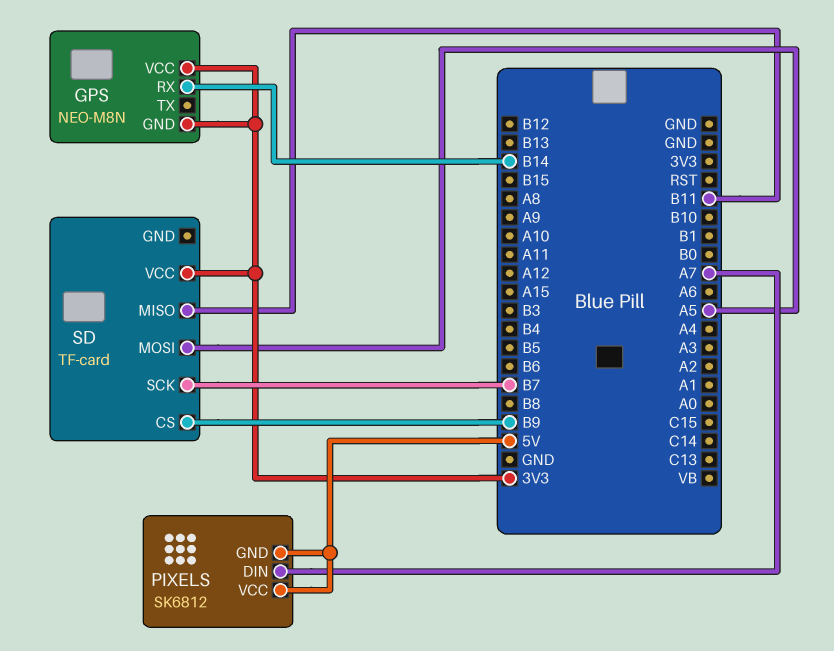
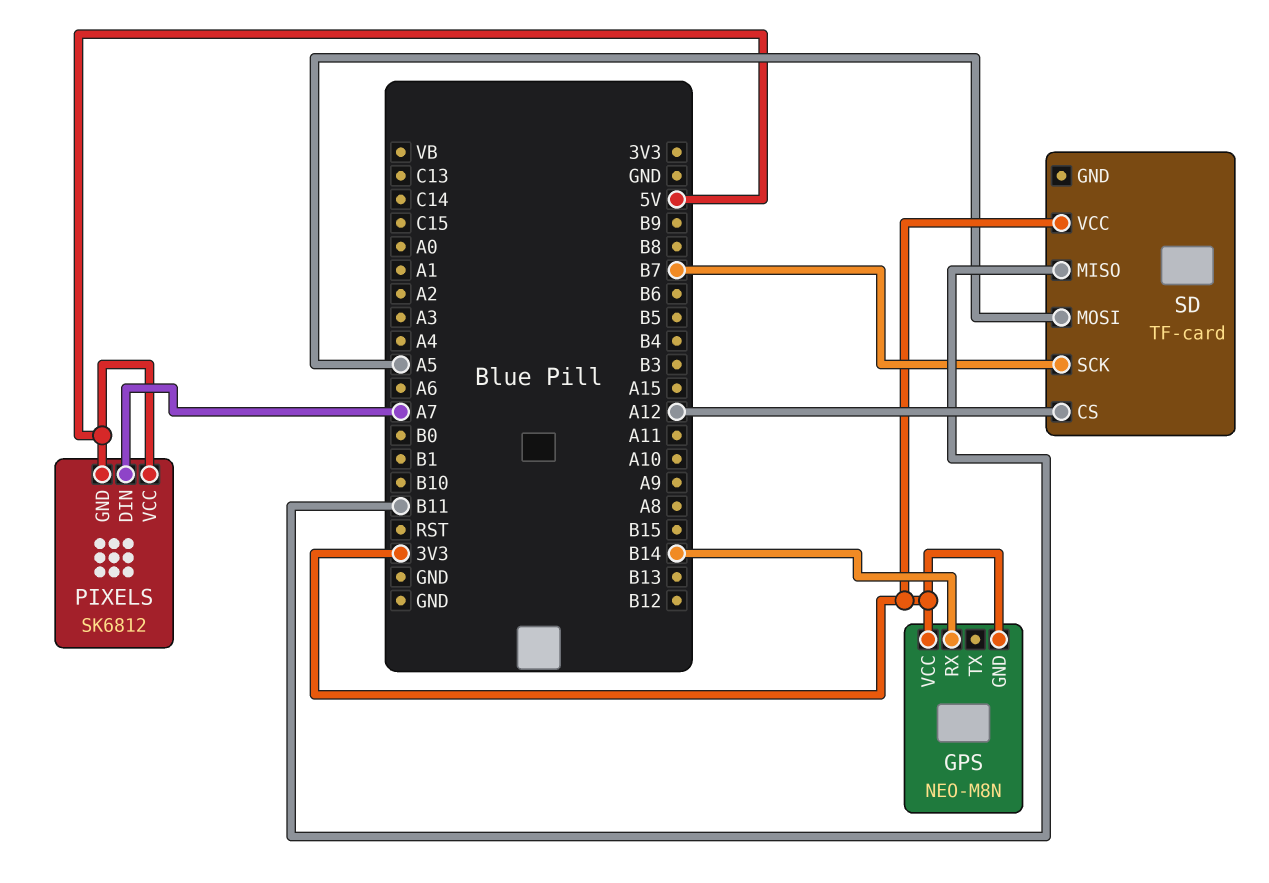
SD pin CS: B9 -> A12

